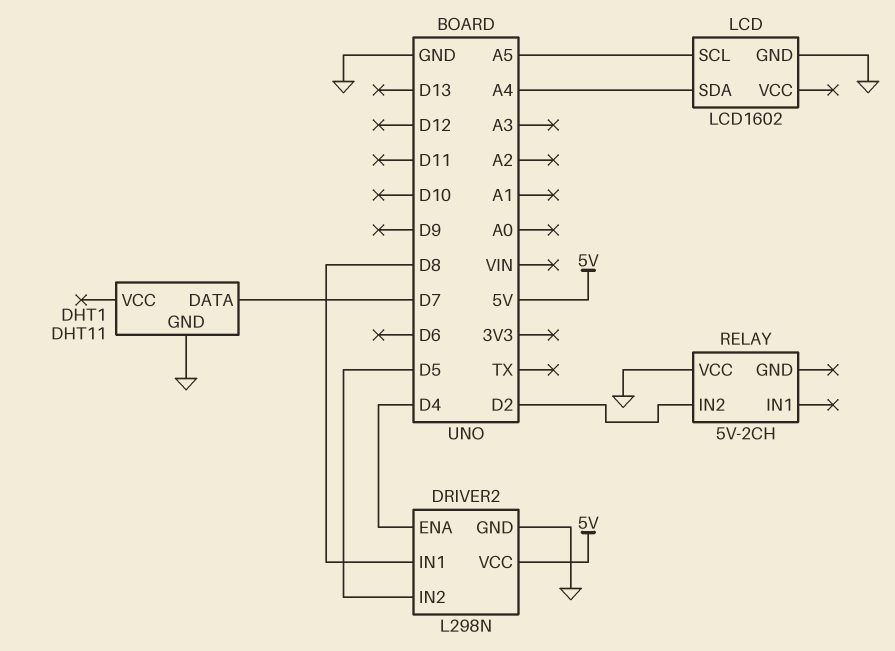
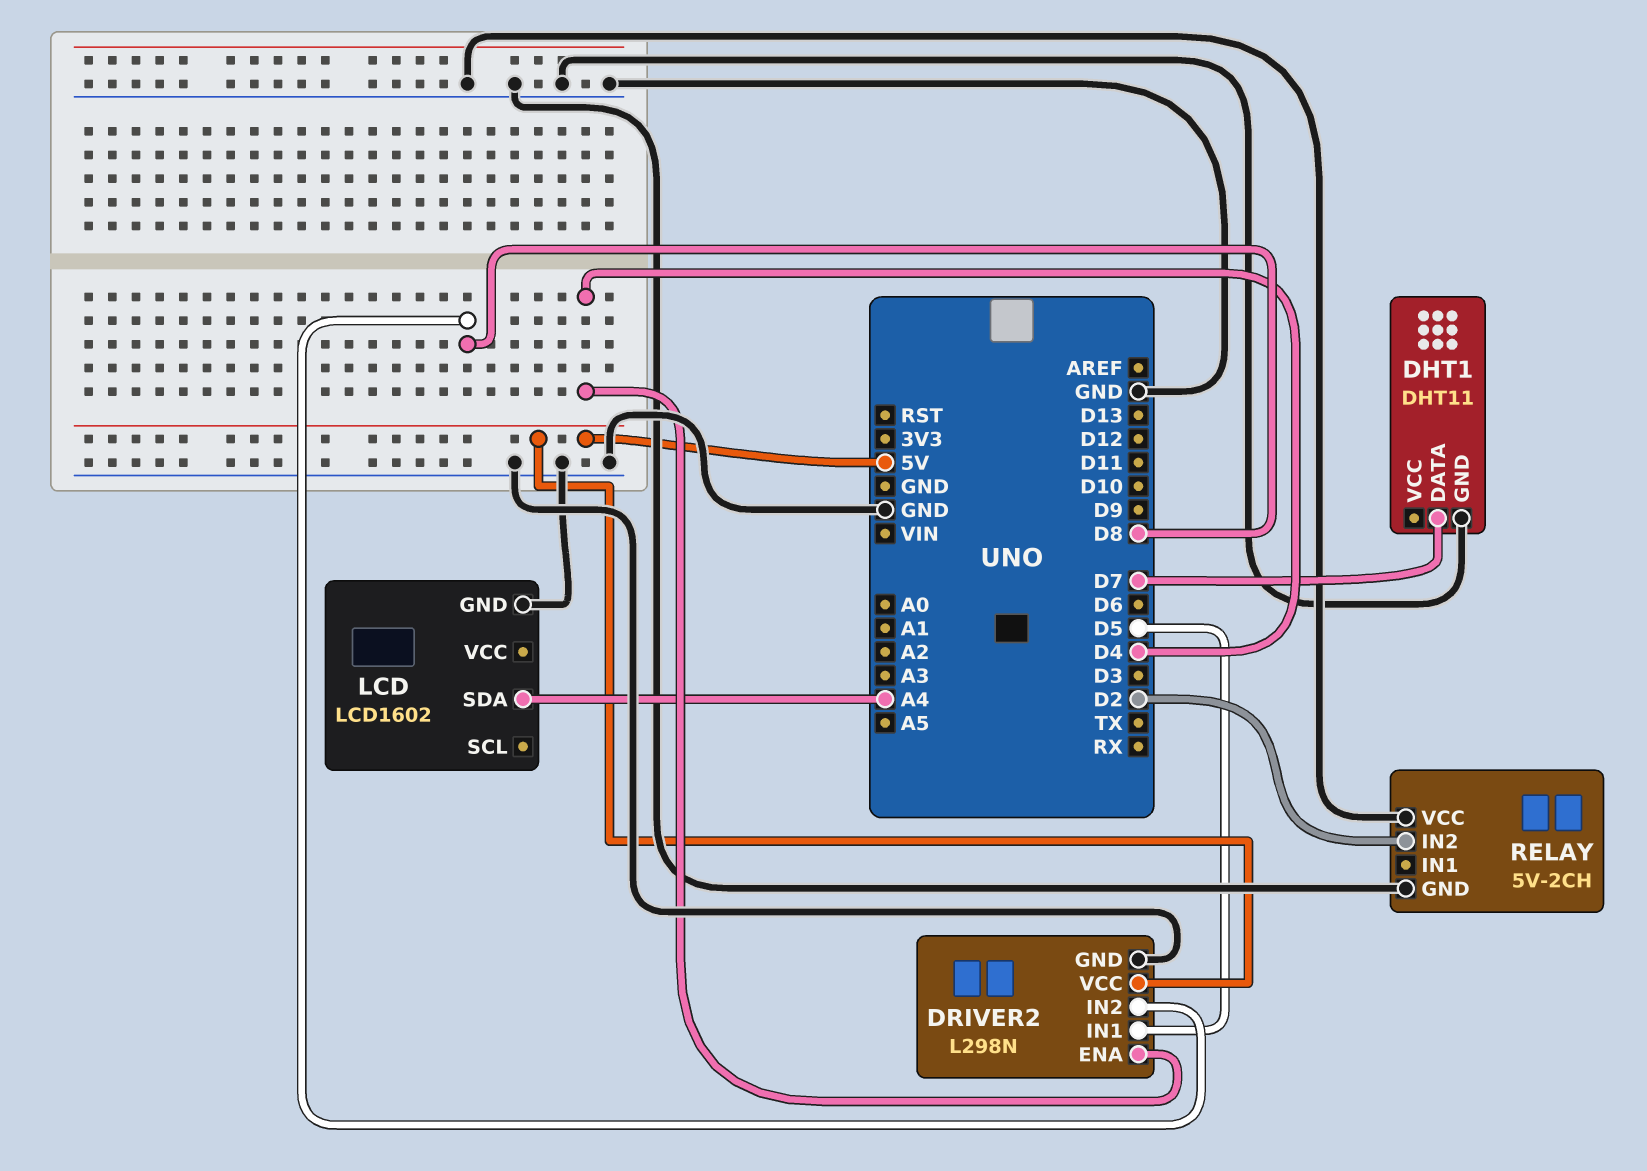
DRIVER2 pin IN1: D8 -> D5
DRIVER2 pin IN2: D5 -> D8
LCD pin SCL: A5 -> none
RELAY pin GND: none -> GND

